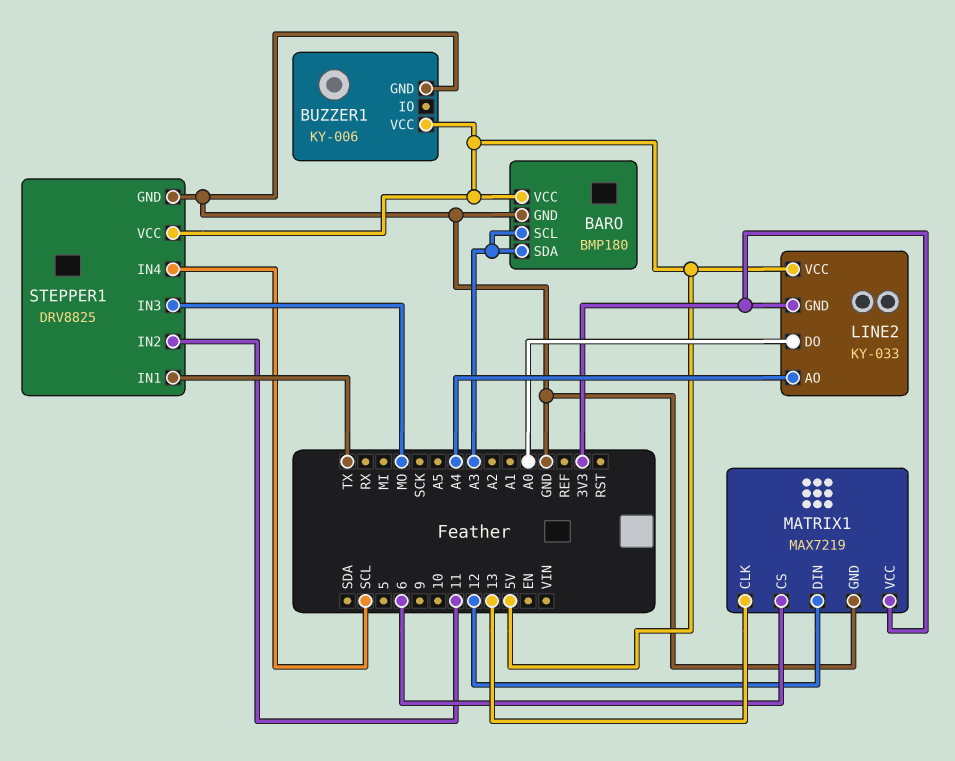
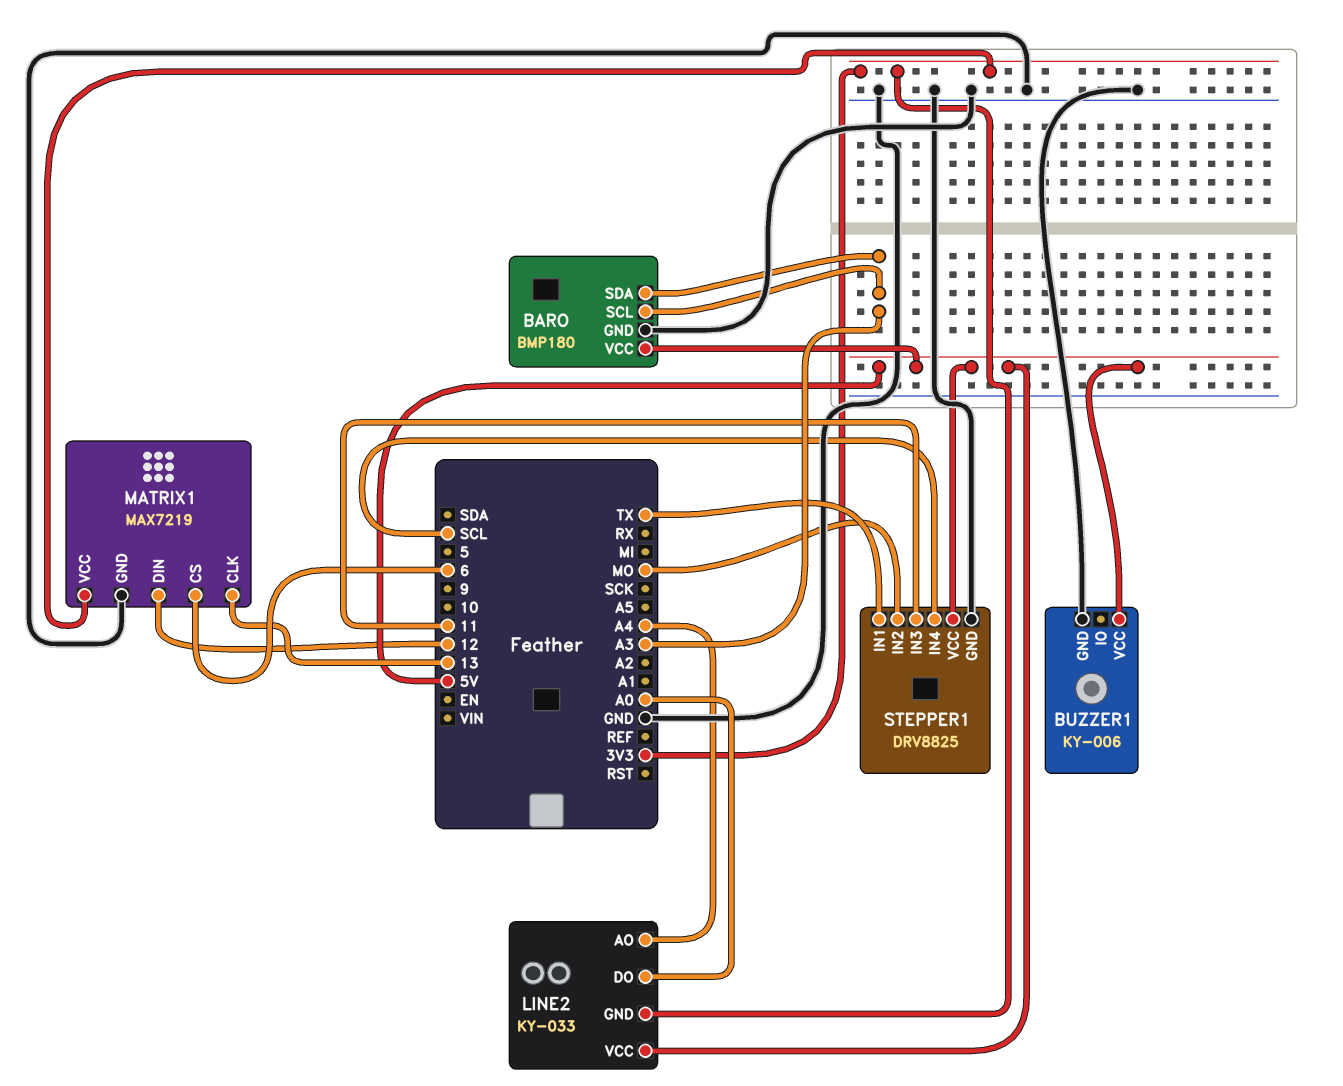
STEPPER1 pin IN2: 11 -> MO
STEPPER1 pin IN3: MO -> 11

